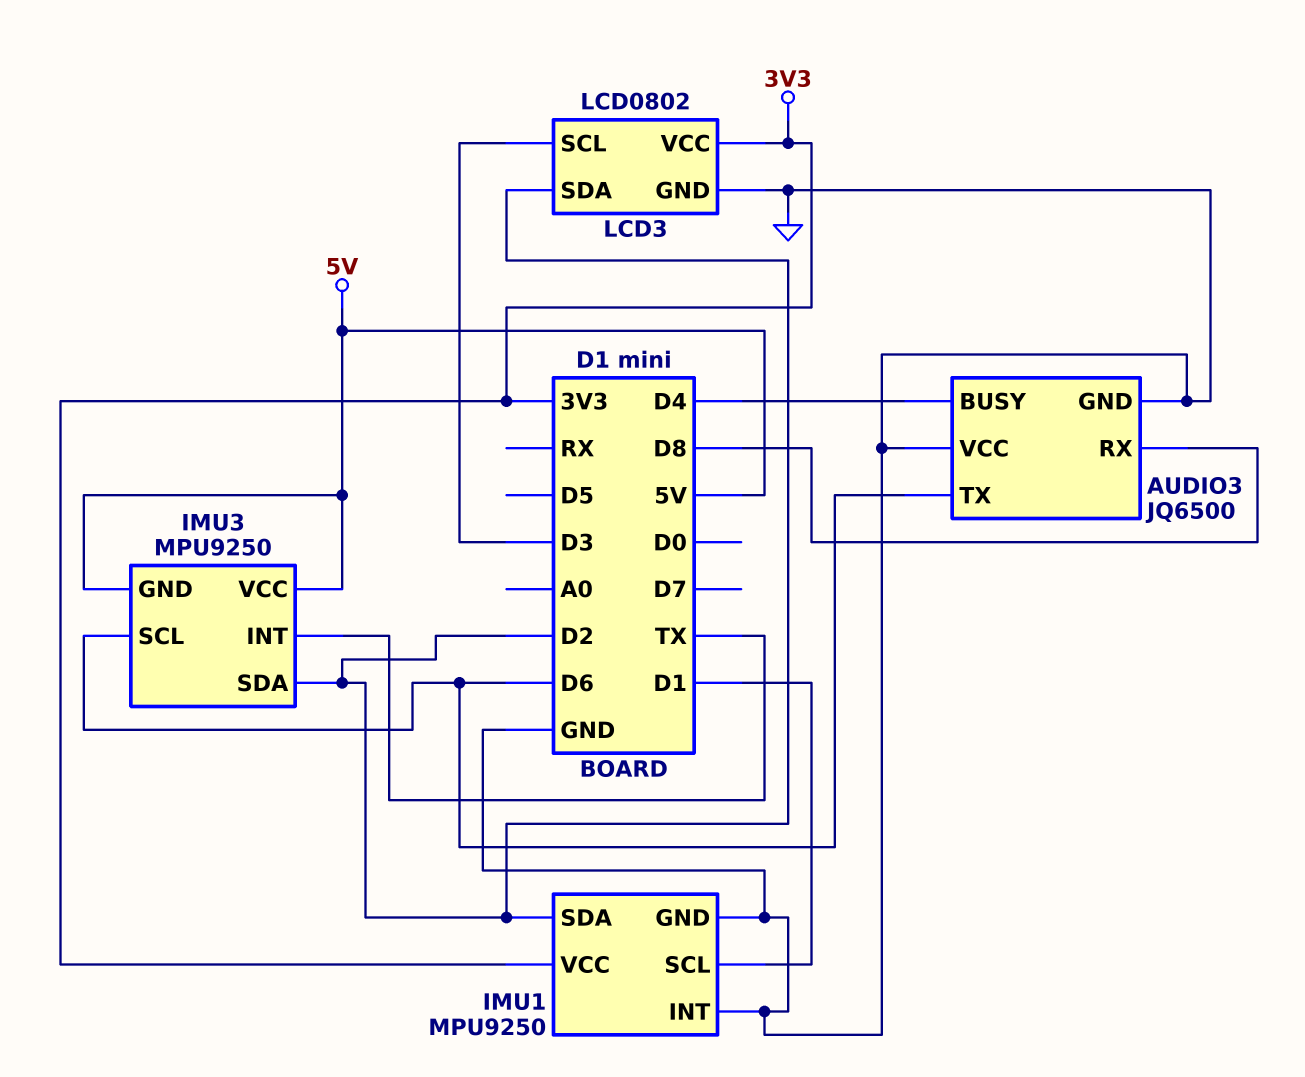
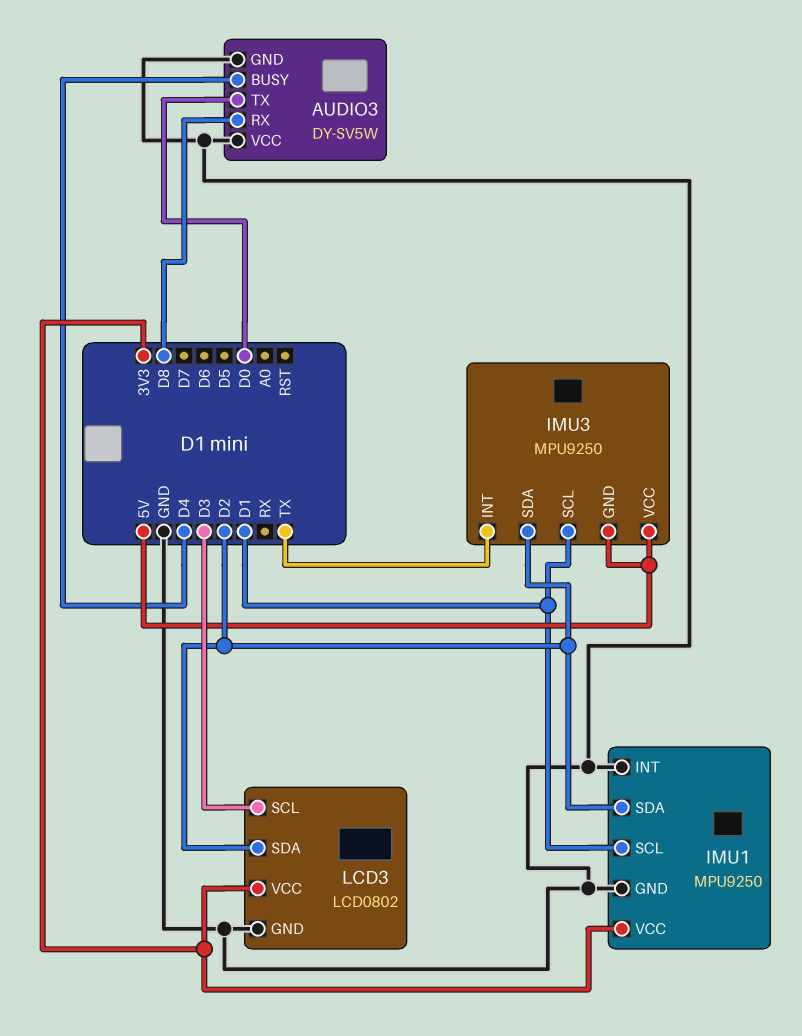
AUDIO3: JQ6500 -> DY-SV5W
AUDIO3 pin TX: D6 -> D0
IMU3 pin SCL: D6 -> D1

